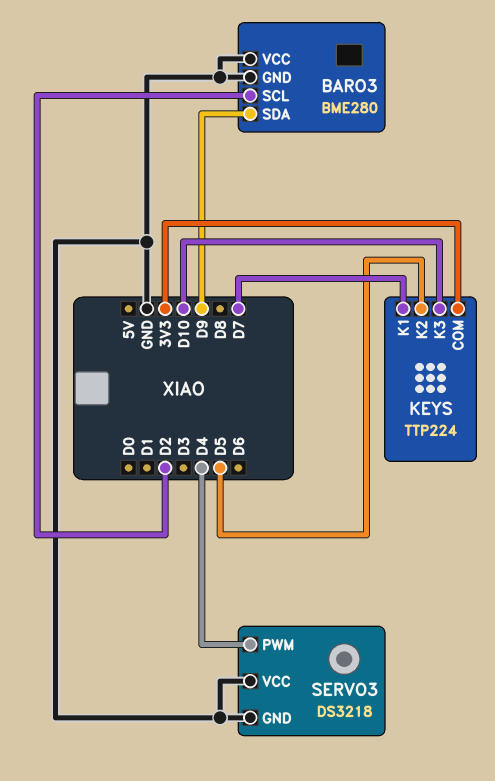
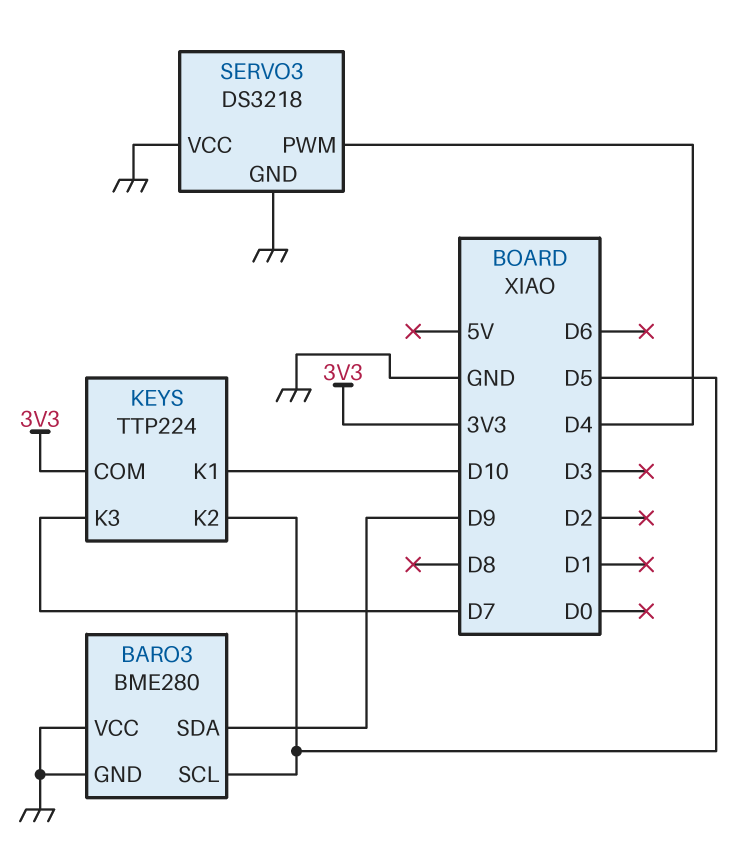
BARO3 pin SCL: D2 -> D5
KEYS pin K1: D7 -> D10
KEYS pin K3: D10 -> D7

